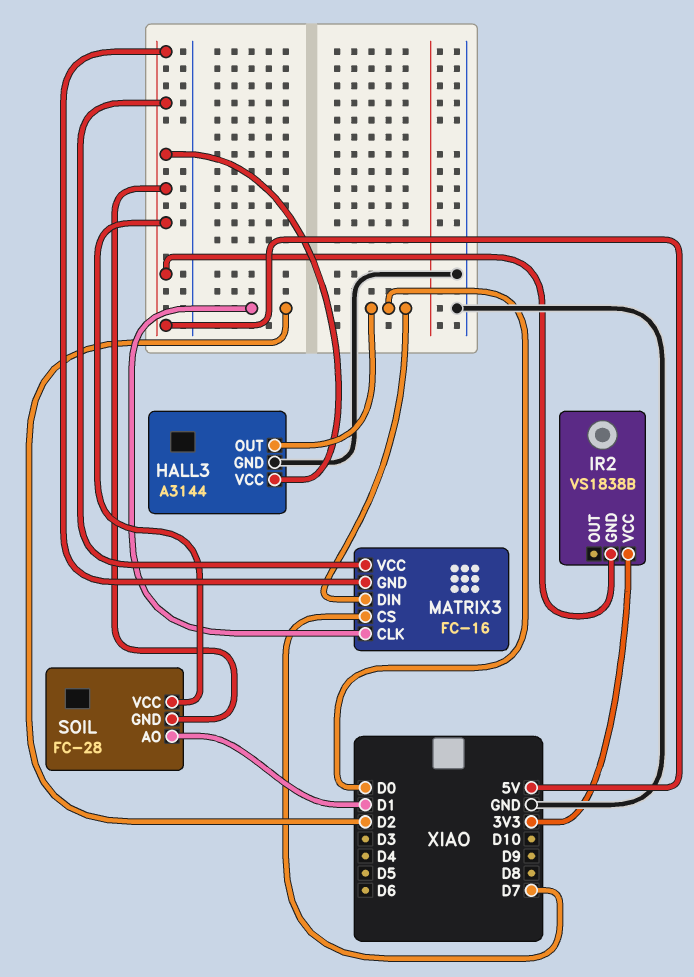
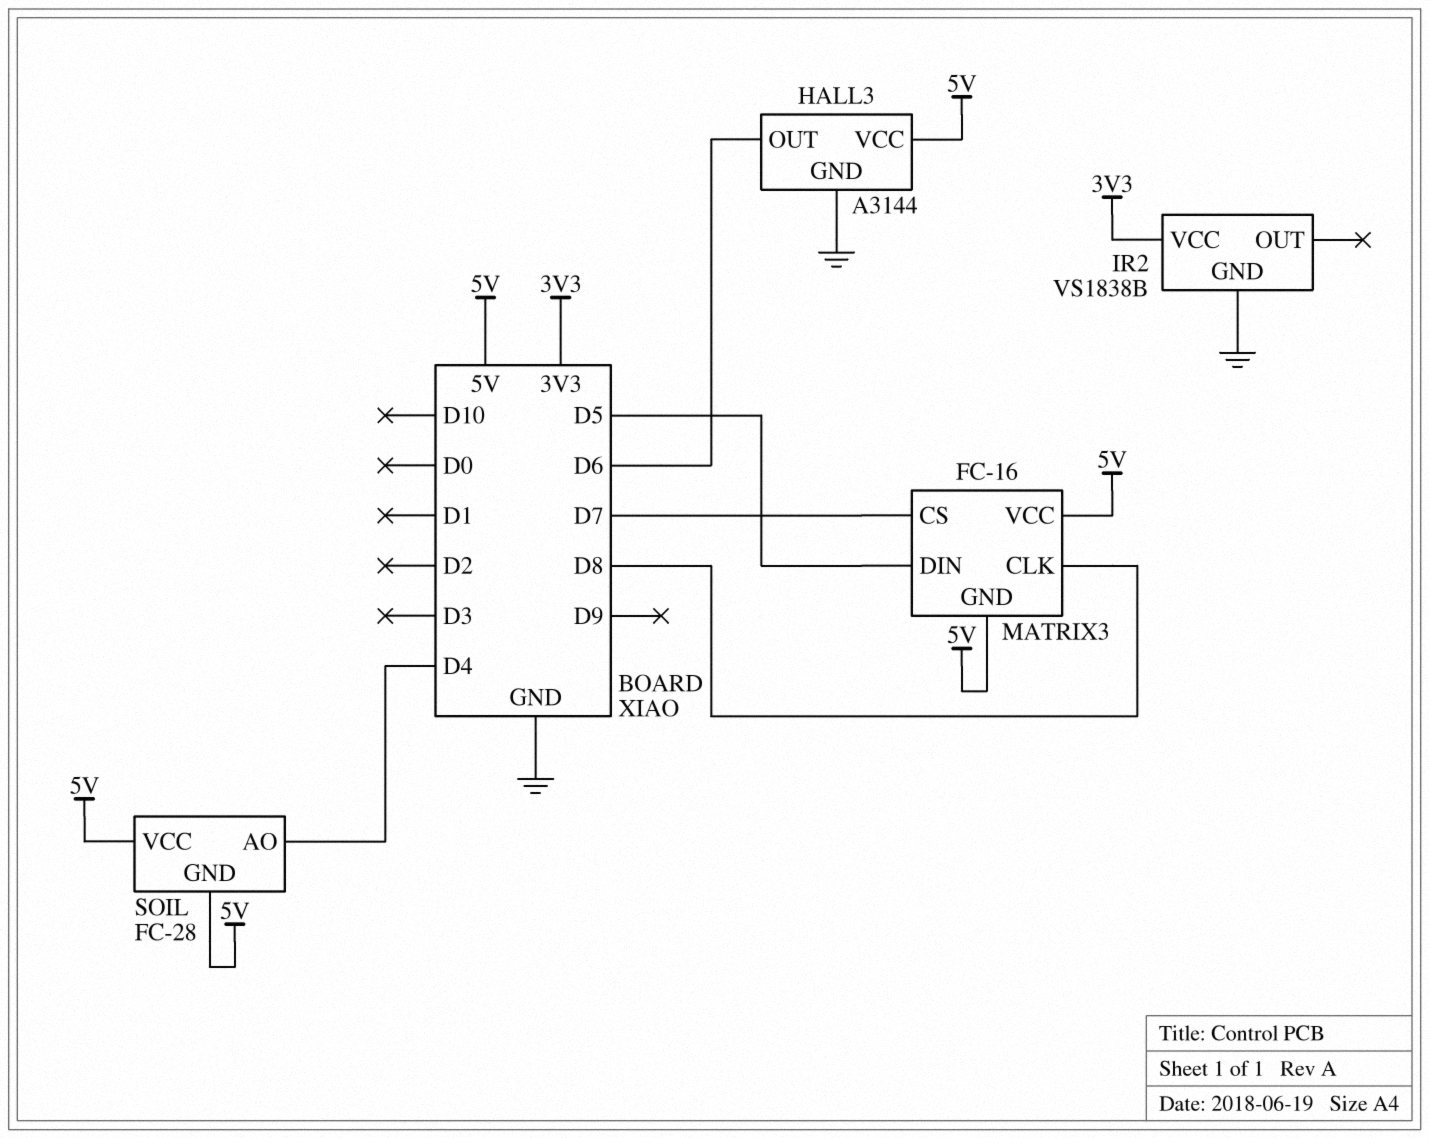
HALL3 pin OUT: D0 -> D6
IR2 pin GND: 5V -> GND
MATRIX3 pin CLK: D2 -> D8
MATRIX3 pin DIN: D0 -> D5
SOIL pin AO: D1 -> D4

